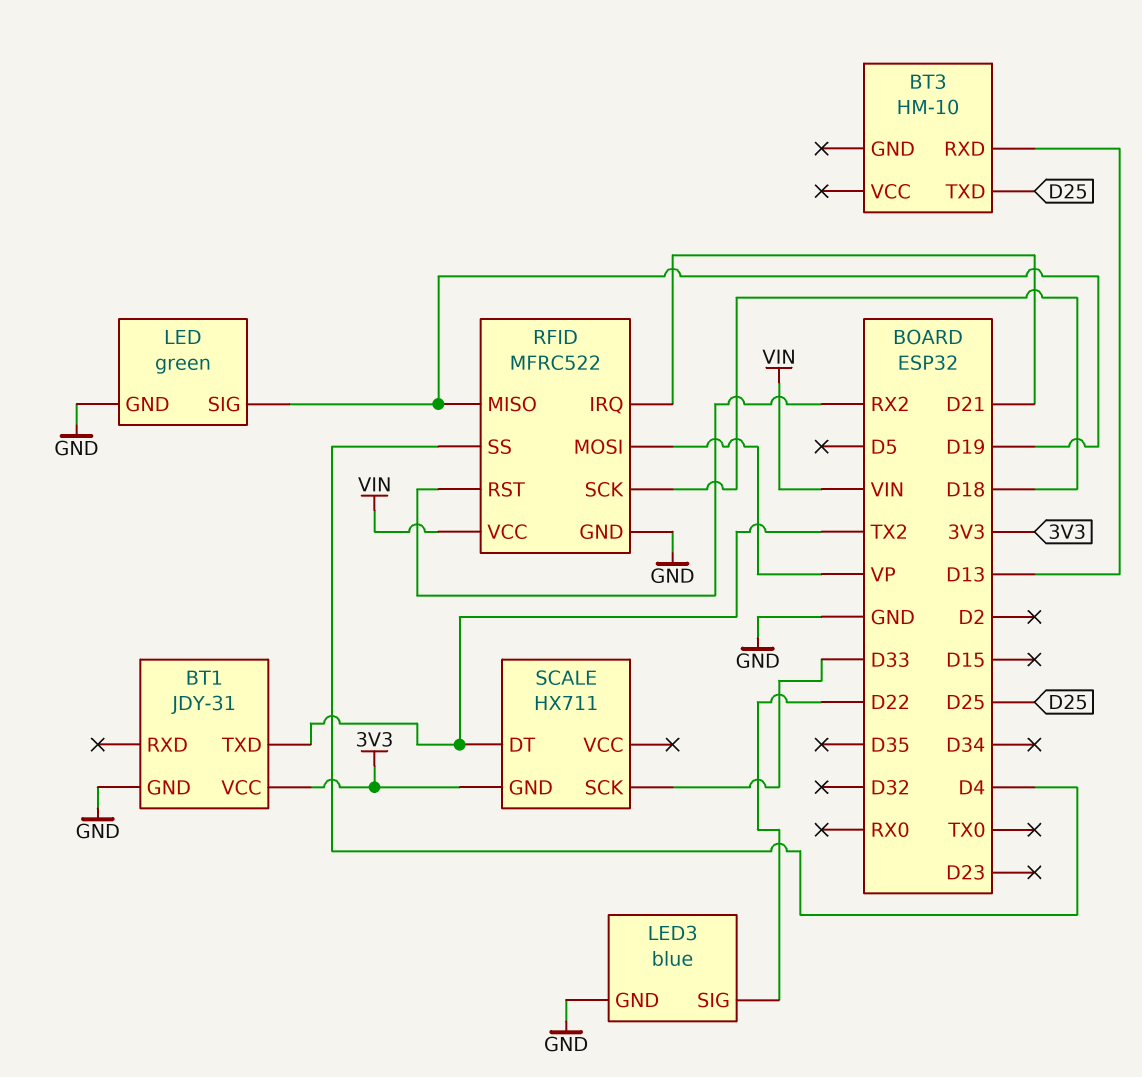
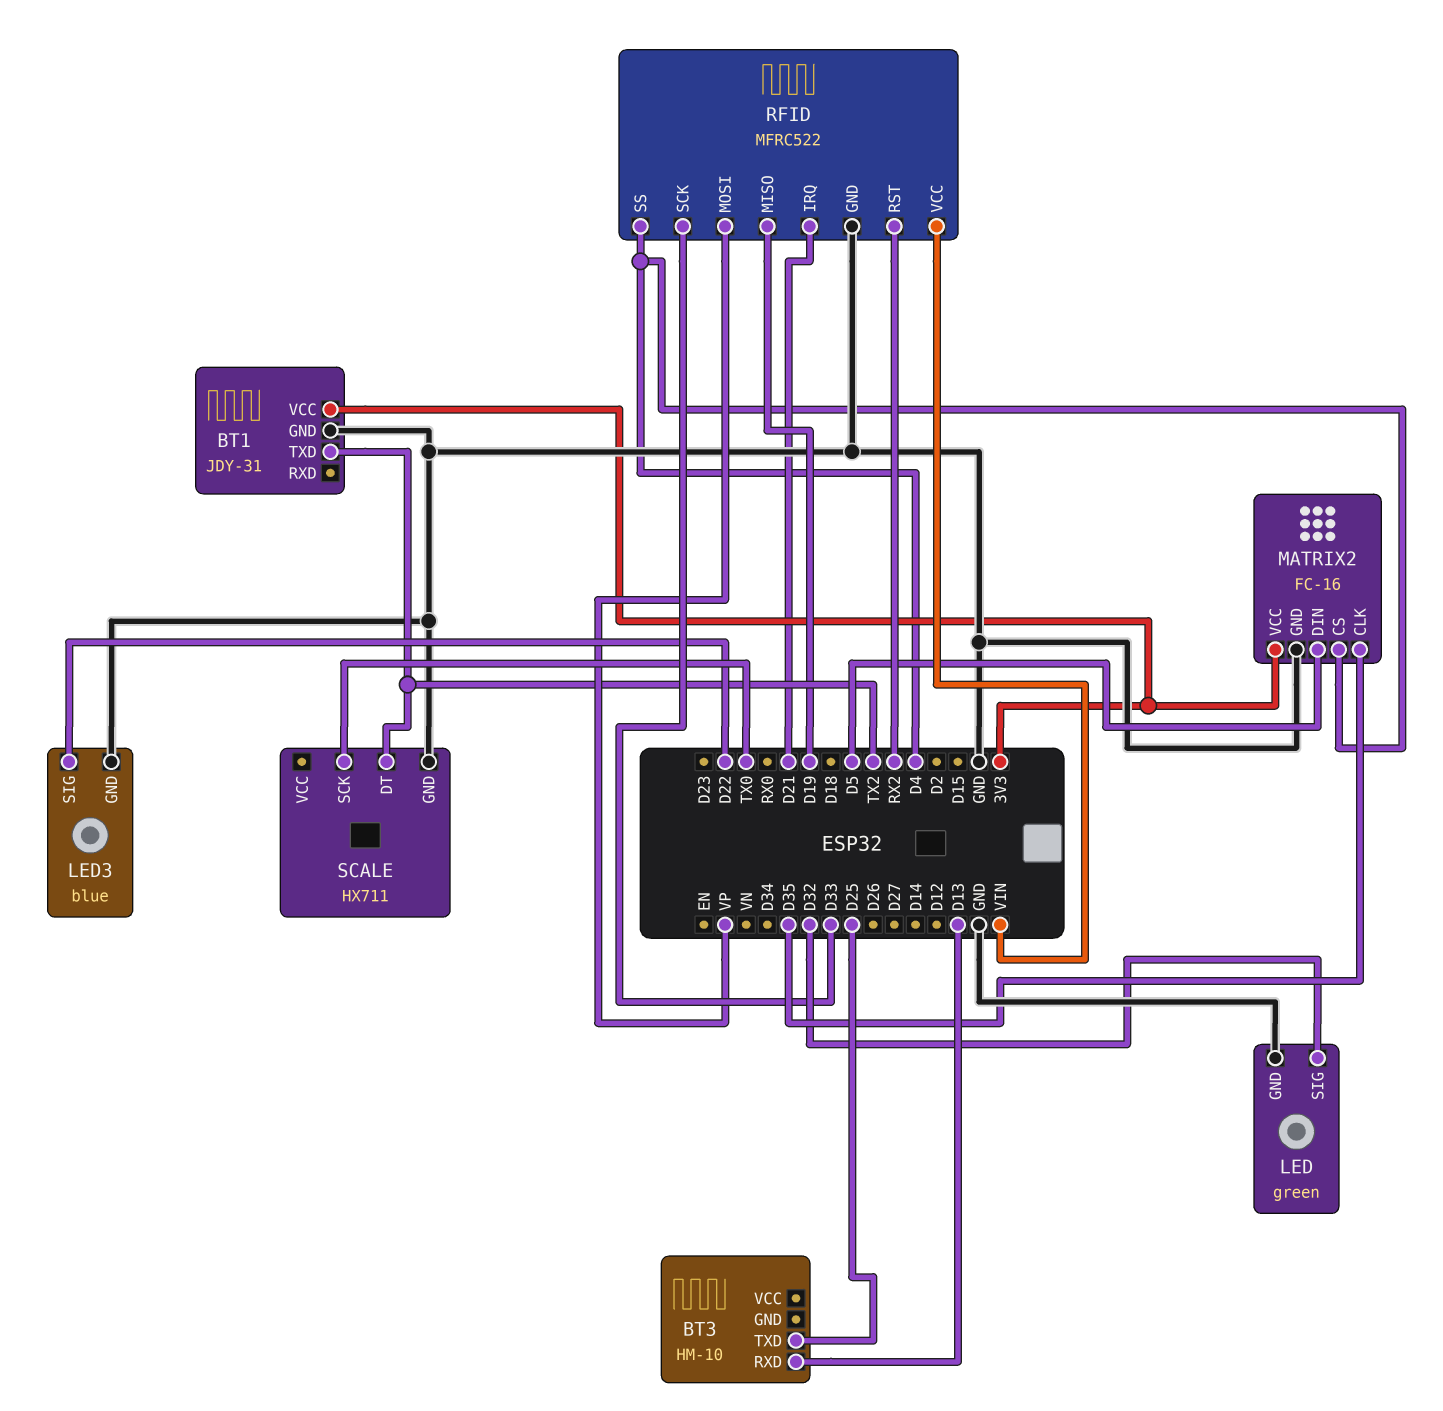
LED pin SIG: D19 -> D32
MATRIX2: none -> FC-16
MATRIX2 pin CLK: none -> D35
MATRIX2 pin CS: none -> D4
MATRIX2 pin DIN: none -> D5
MATRIX2 pin GND: none -> GND
MATRIX2 pin VCC: none -> 3V3
RFID pin SCK: D18 -> D33
SCALE pin GND: 3V3 -> GND
SCALE pin SCK: D33 -> TX0

